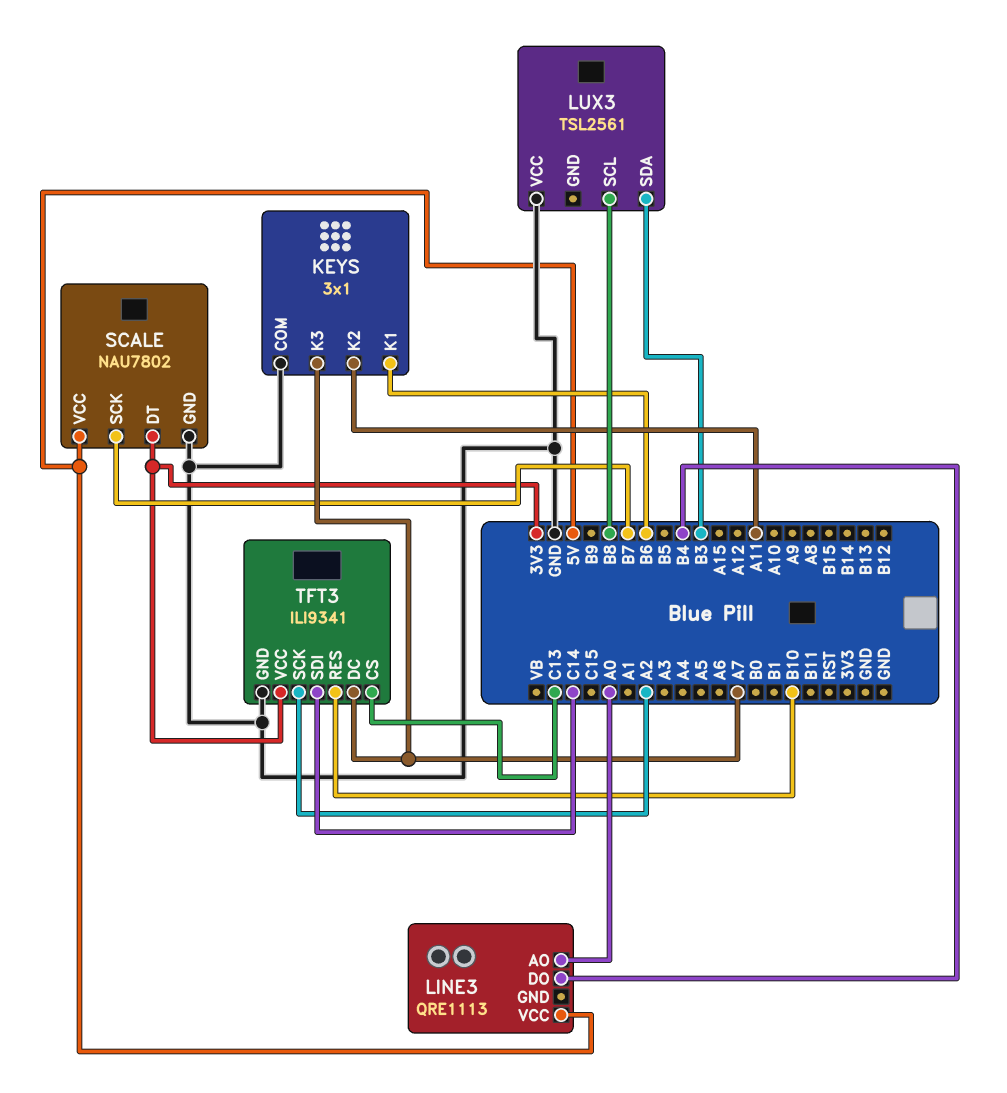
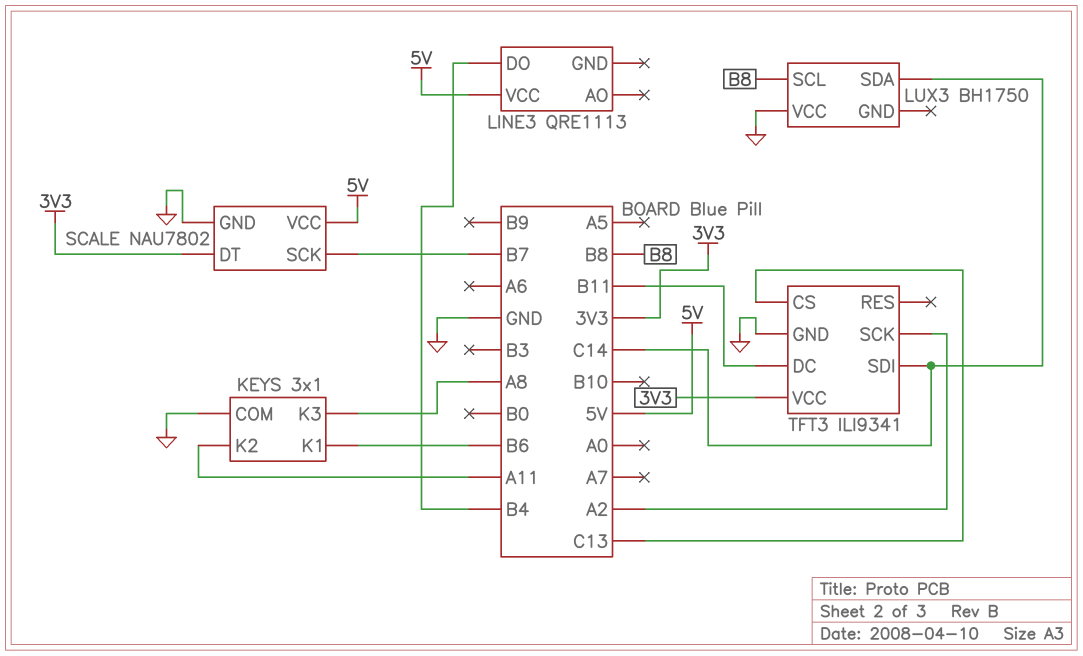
KEYS pin K3: A7 -> A8
LINE3 pin AO: A0 -> none
LUX3: TSL2561 -> BH1750
LUX3 pin SDA: B3 -> C14
TFT3 pin DC: A7 -> B11
TFT3 pin RES: B10 -> none

